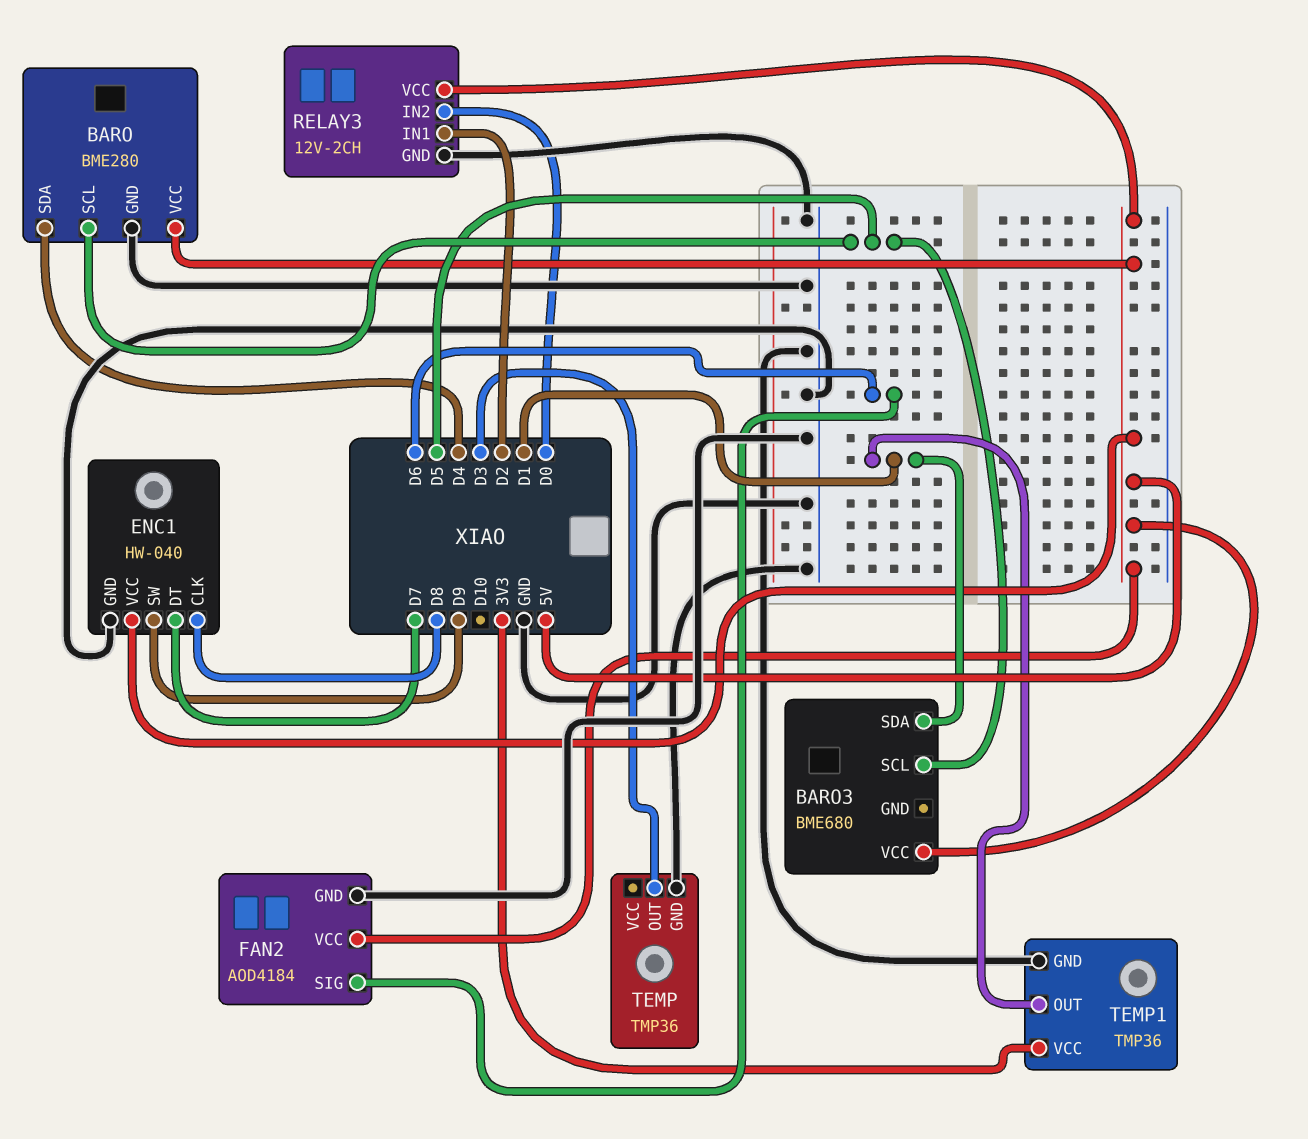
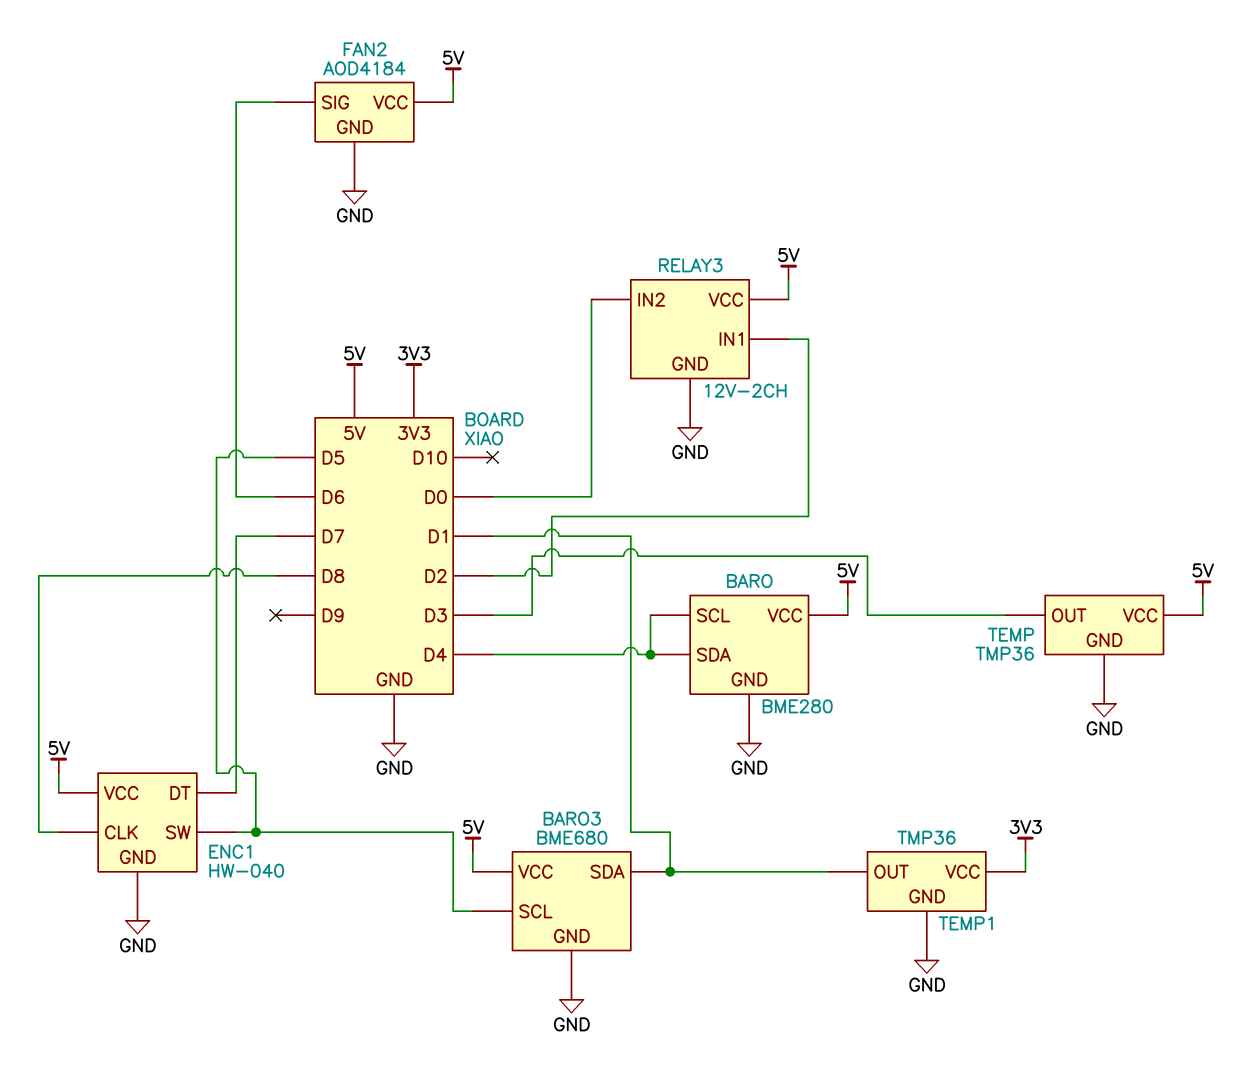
BARO pin SCL: D5 -> D4
BARO3 pin GND: none -> GND
ENC1 pin SW: D9 -> D5
TEMP pin VCC: none -> 5V

